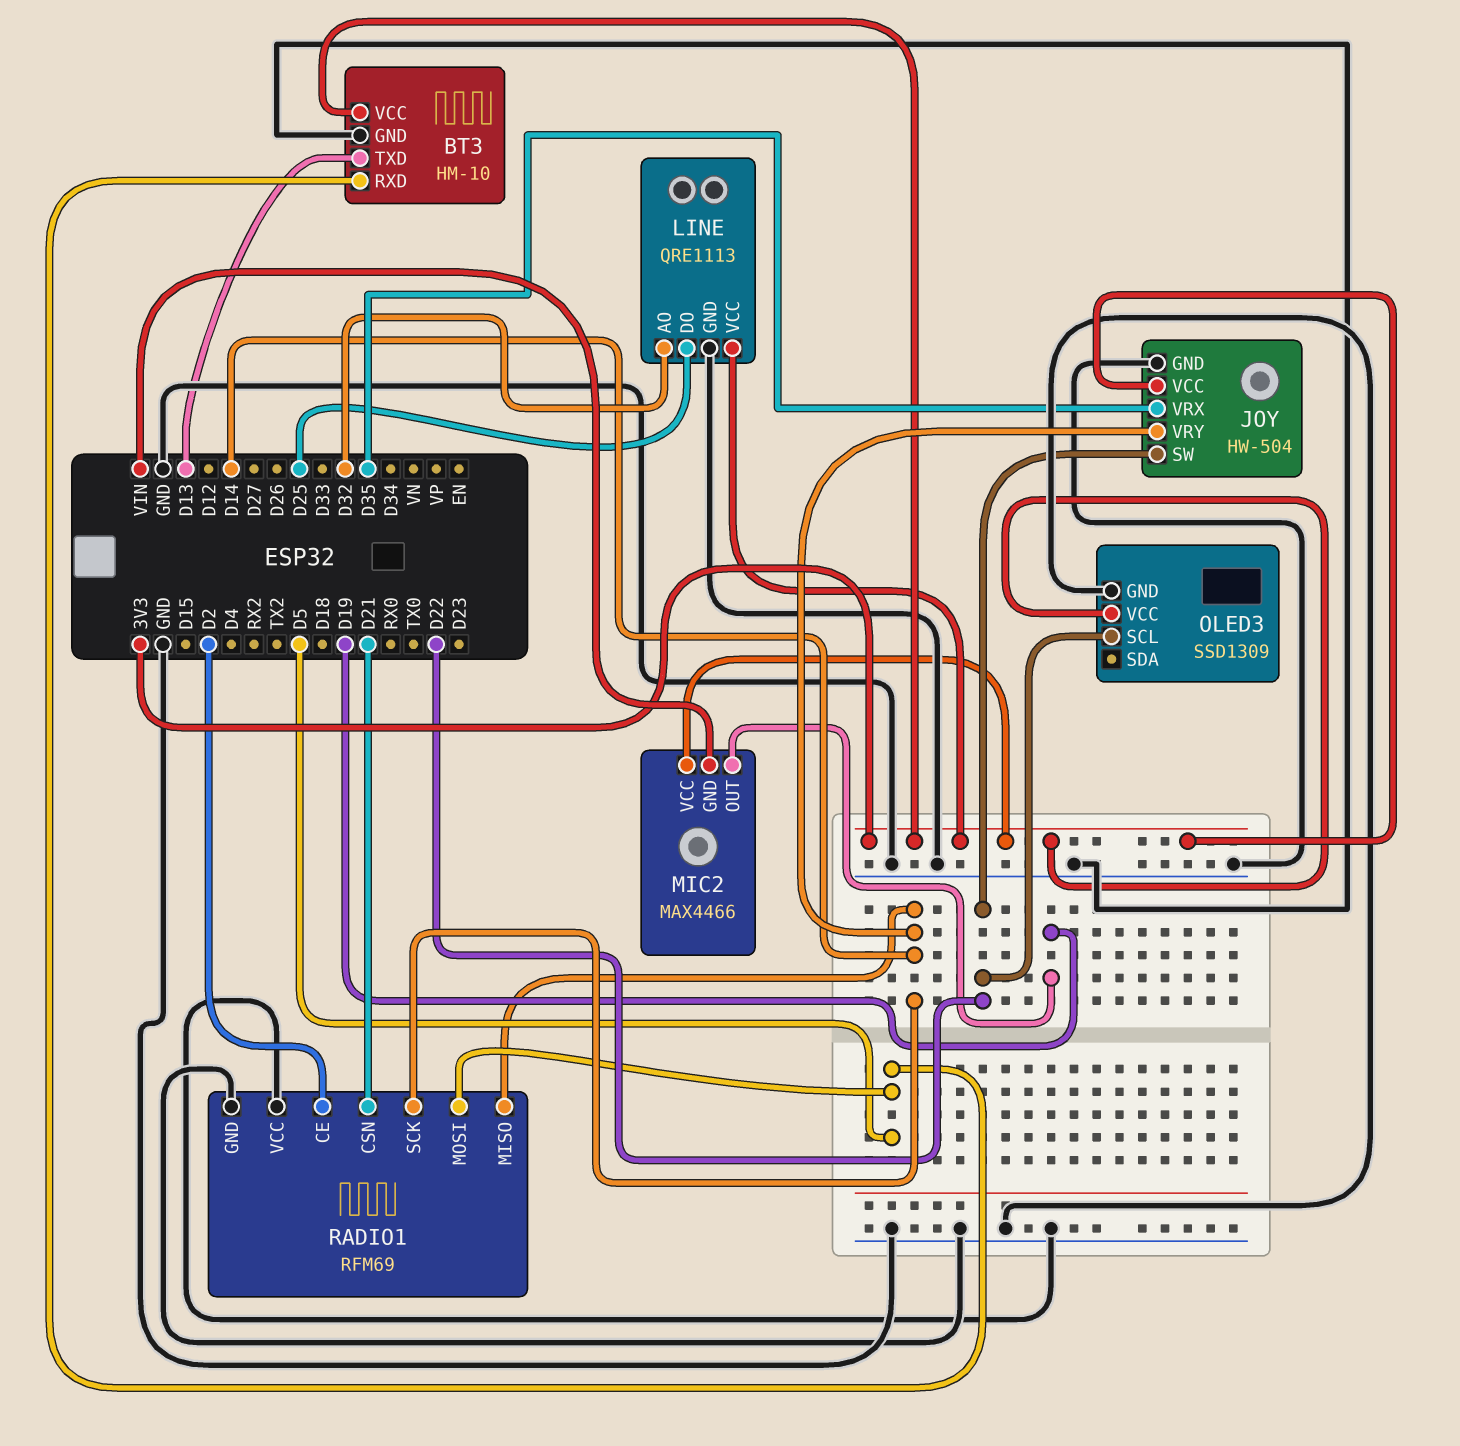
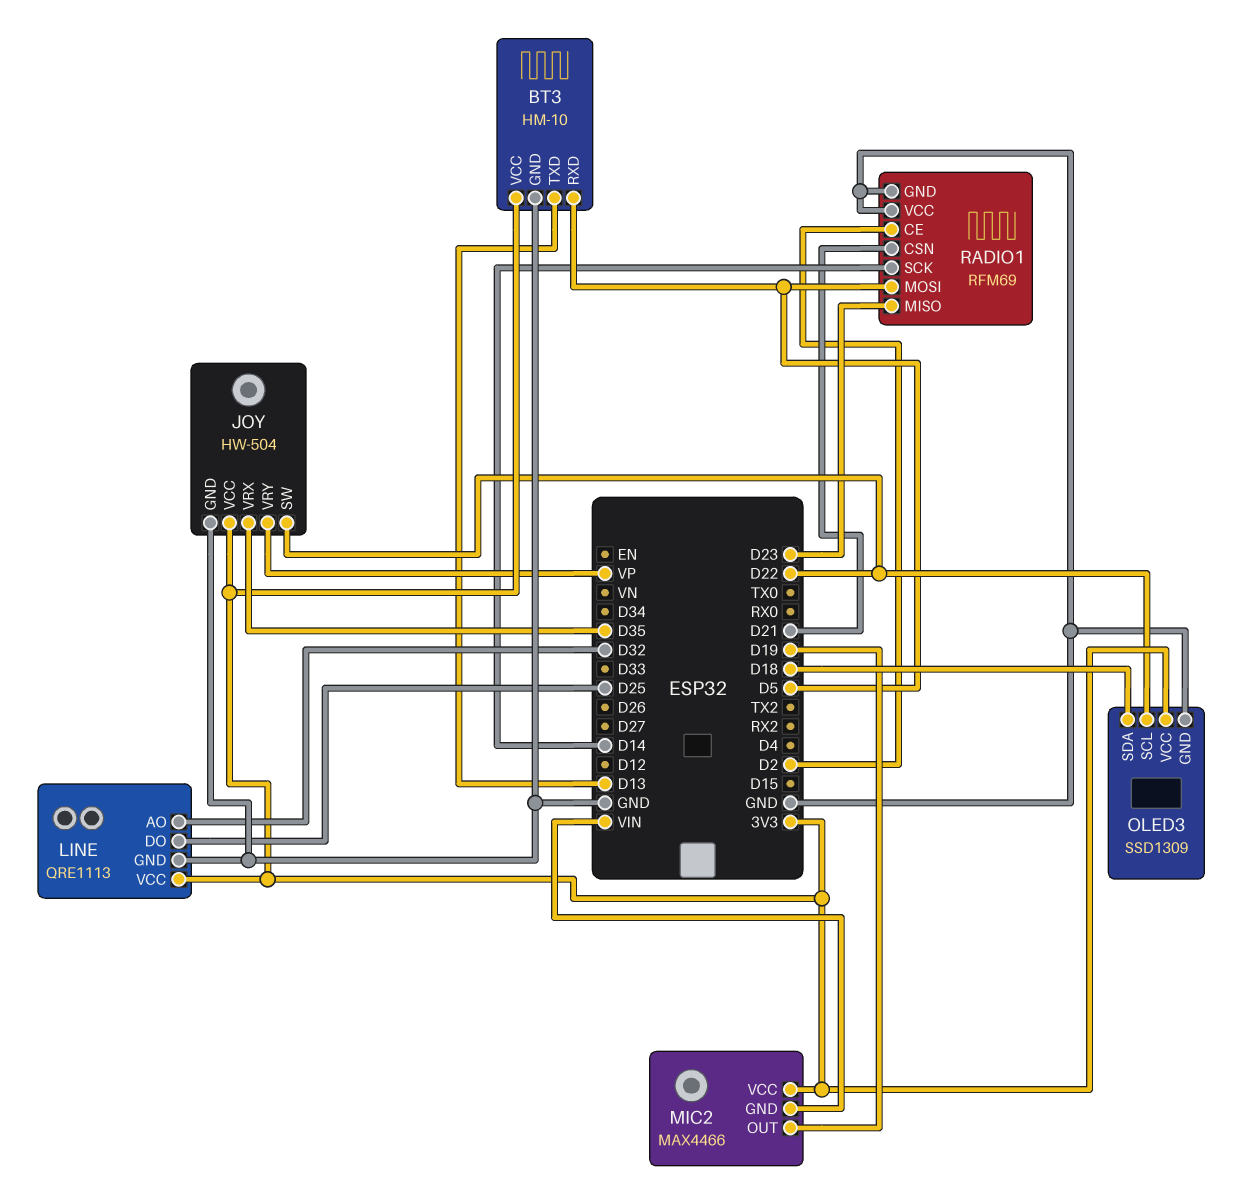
JOY pin VRY: D14 -> VP
OLED3 pin SDA: none -> D18
RADIO1 pin MISO: D14 -> D23

